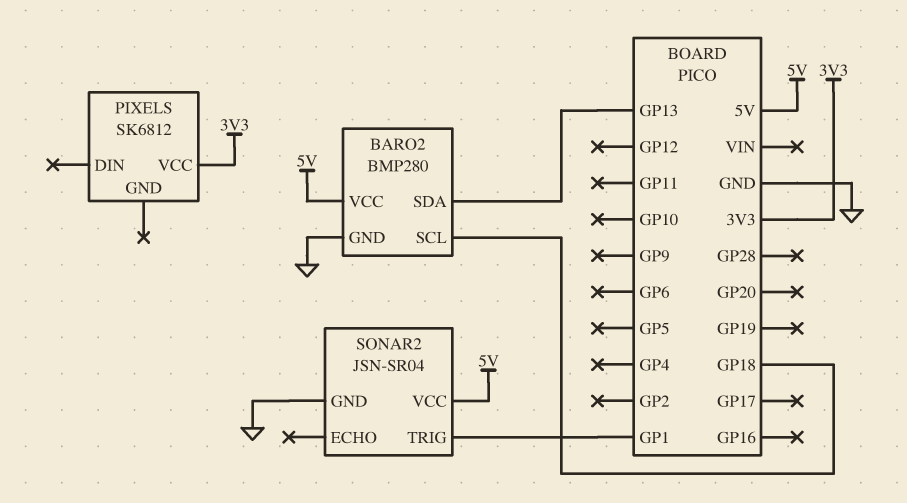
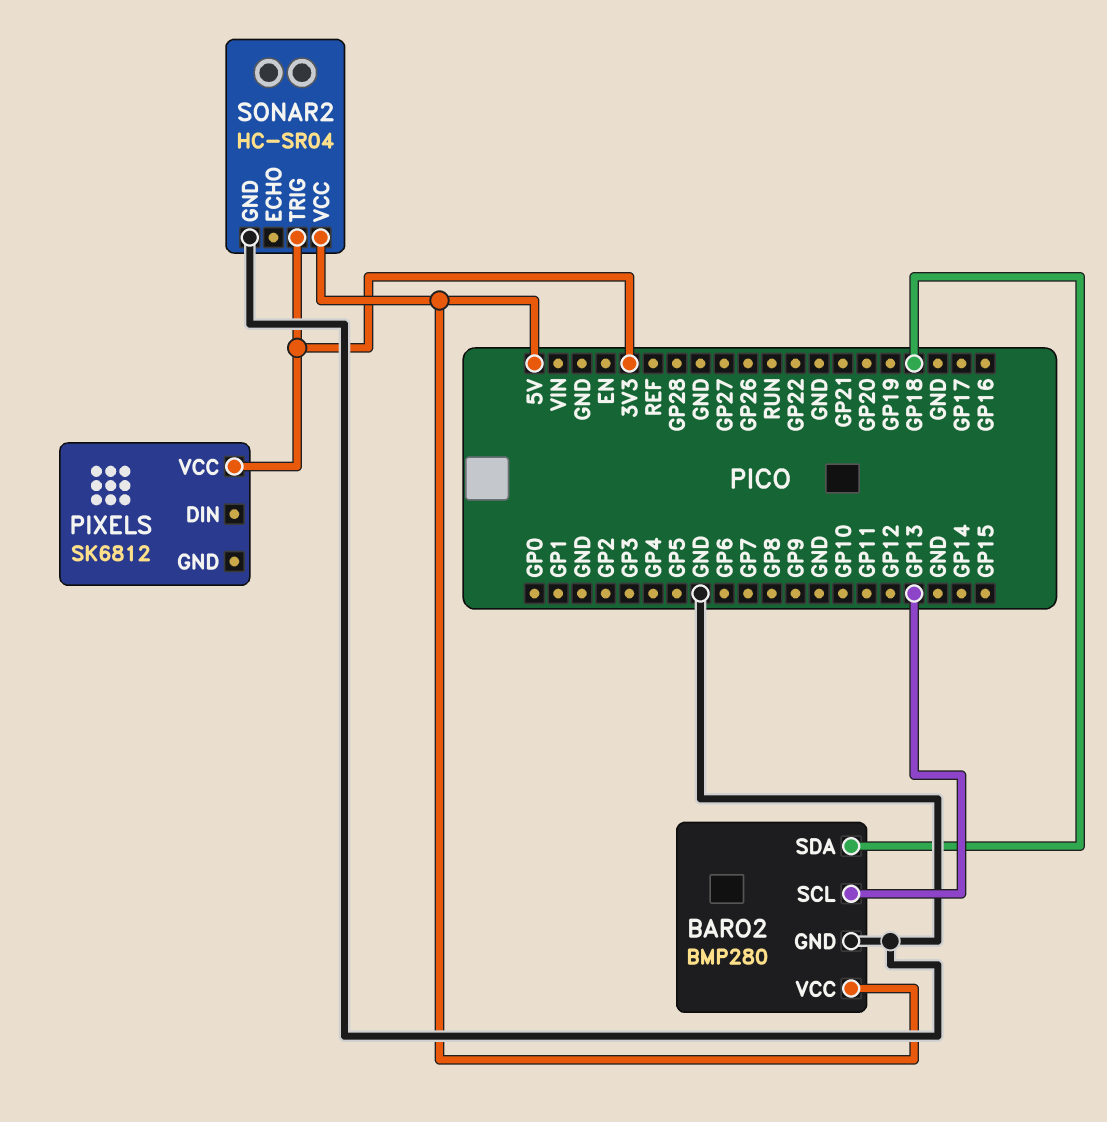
BARO2 pin SCL: GP18 -> GP13
BARO2 pin SDA: GP13 -> GP18
SONAR2: JSN-SR04 -> HC-SR04
SONAR2 pin TRIG: GP1 -> 3V3

